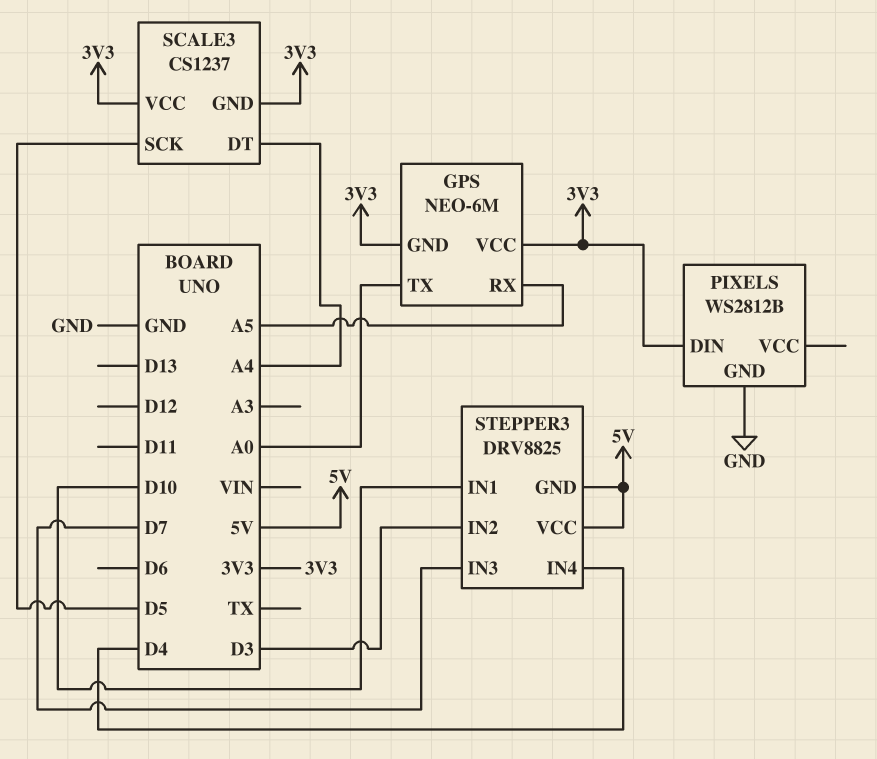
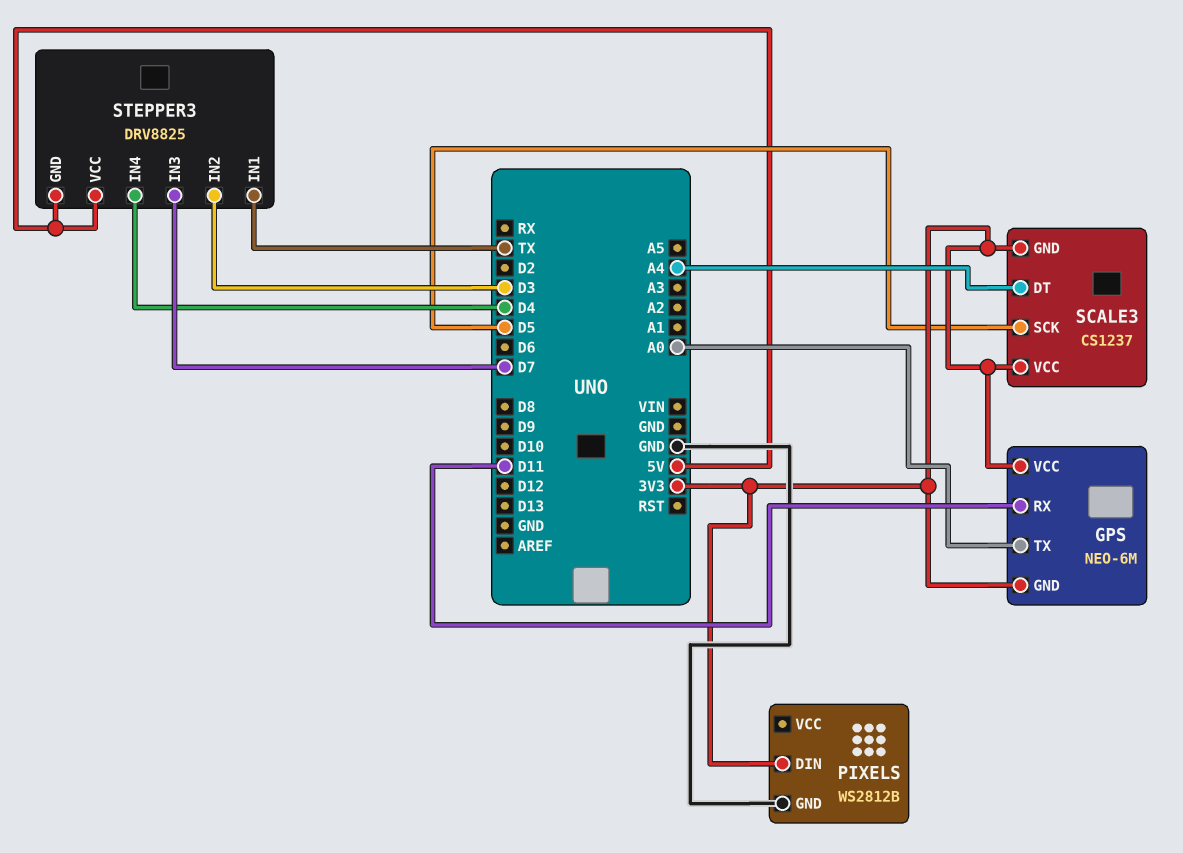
GPS pin RX: A5 -> D11
STEPPER3 pin IN1: D10 -> TX

